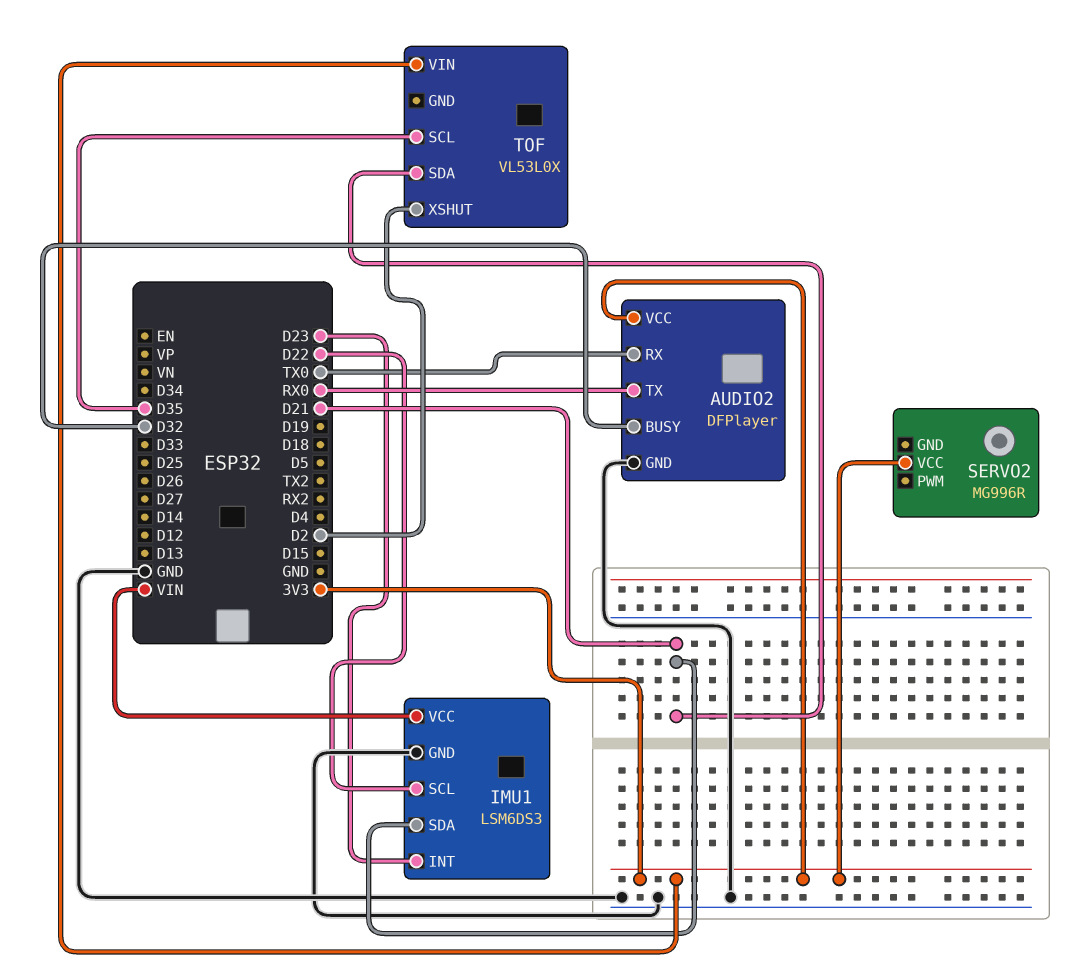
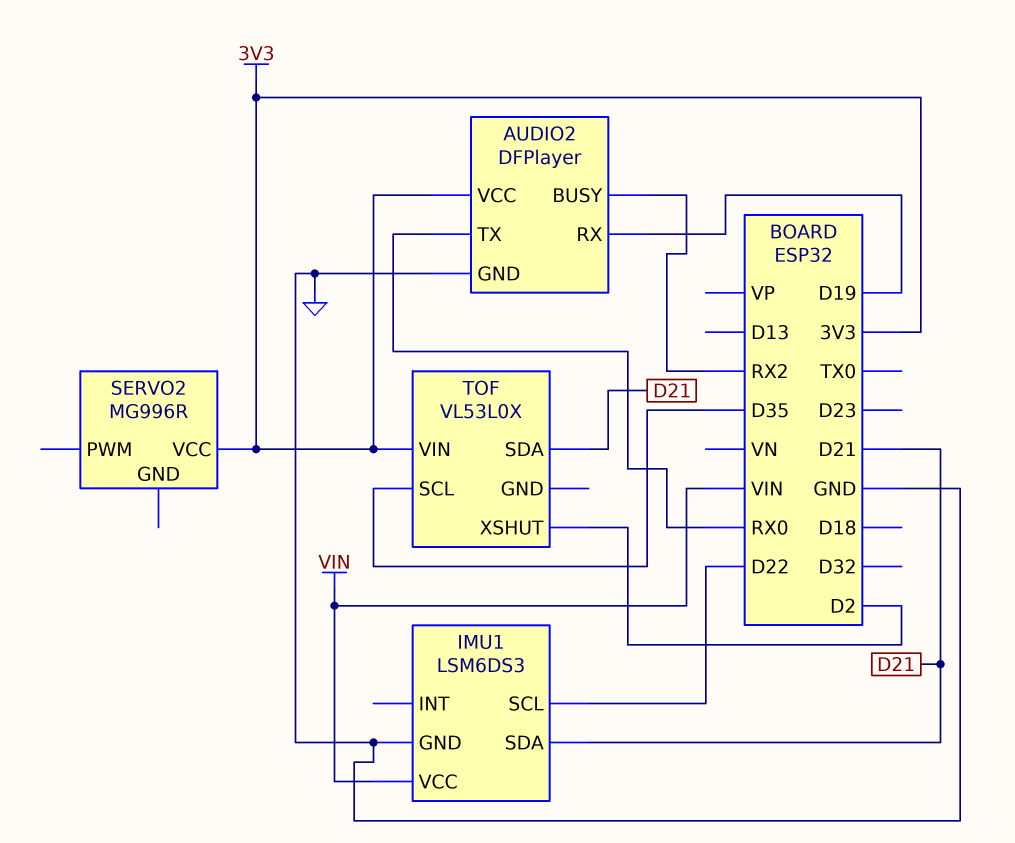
AUDIO2 pin BUSY: D32 -> RX2
AUDIO2 pin RX: TX0 -> D19
IMU1 pin INT: D23 -> none

